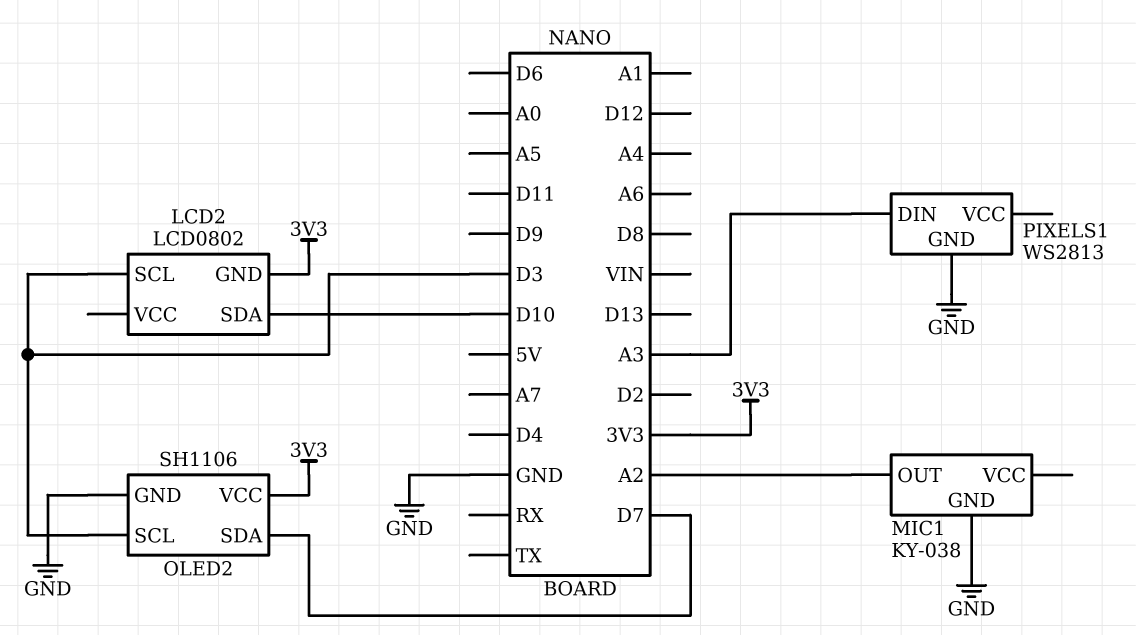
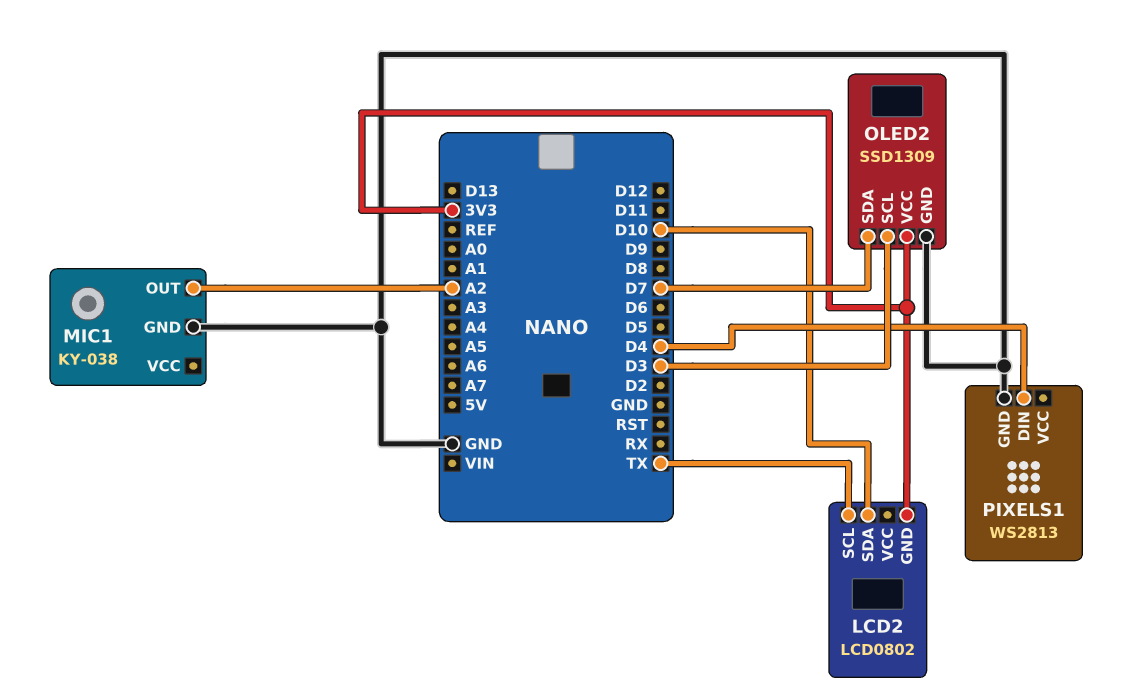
LCD2 pin SCL: D3 -> TX
OLED2: SH1106 -> SSD1309
PIXELS1 pin DIN: A3 -> D4

